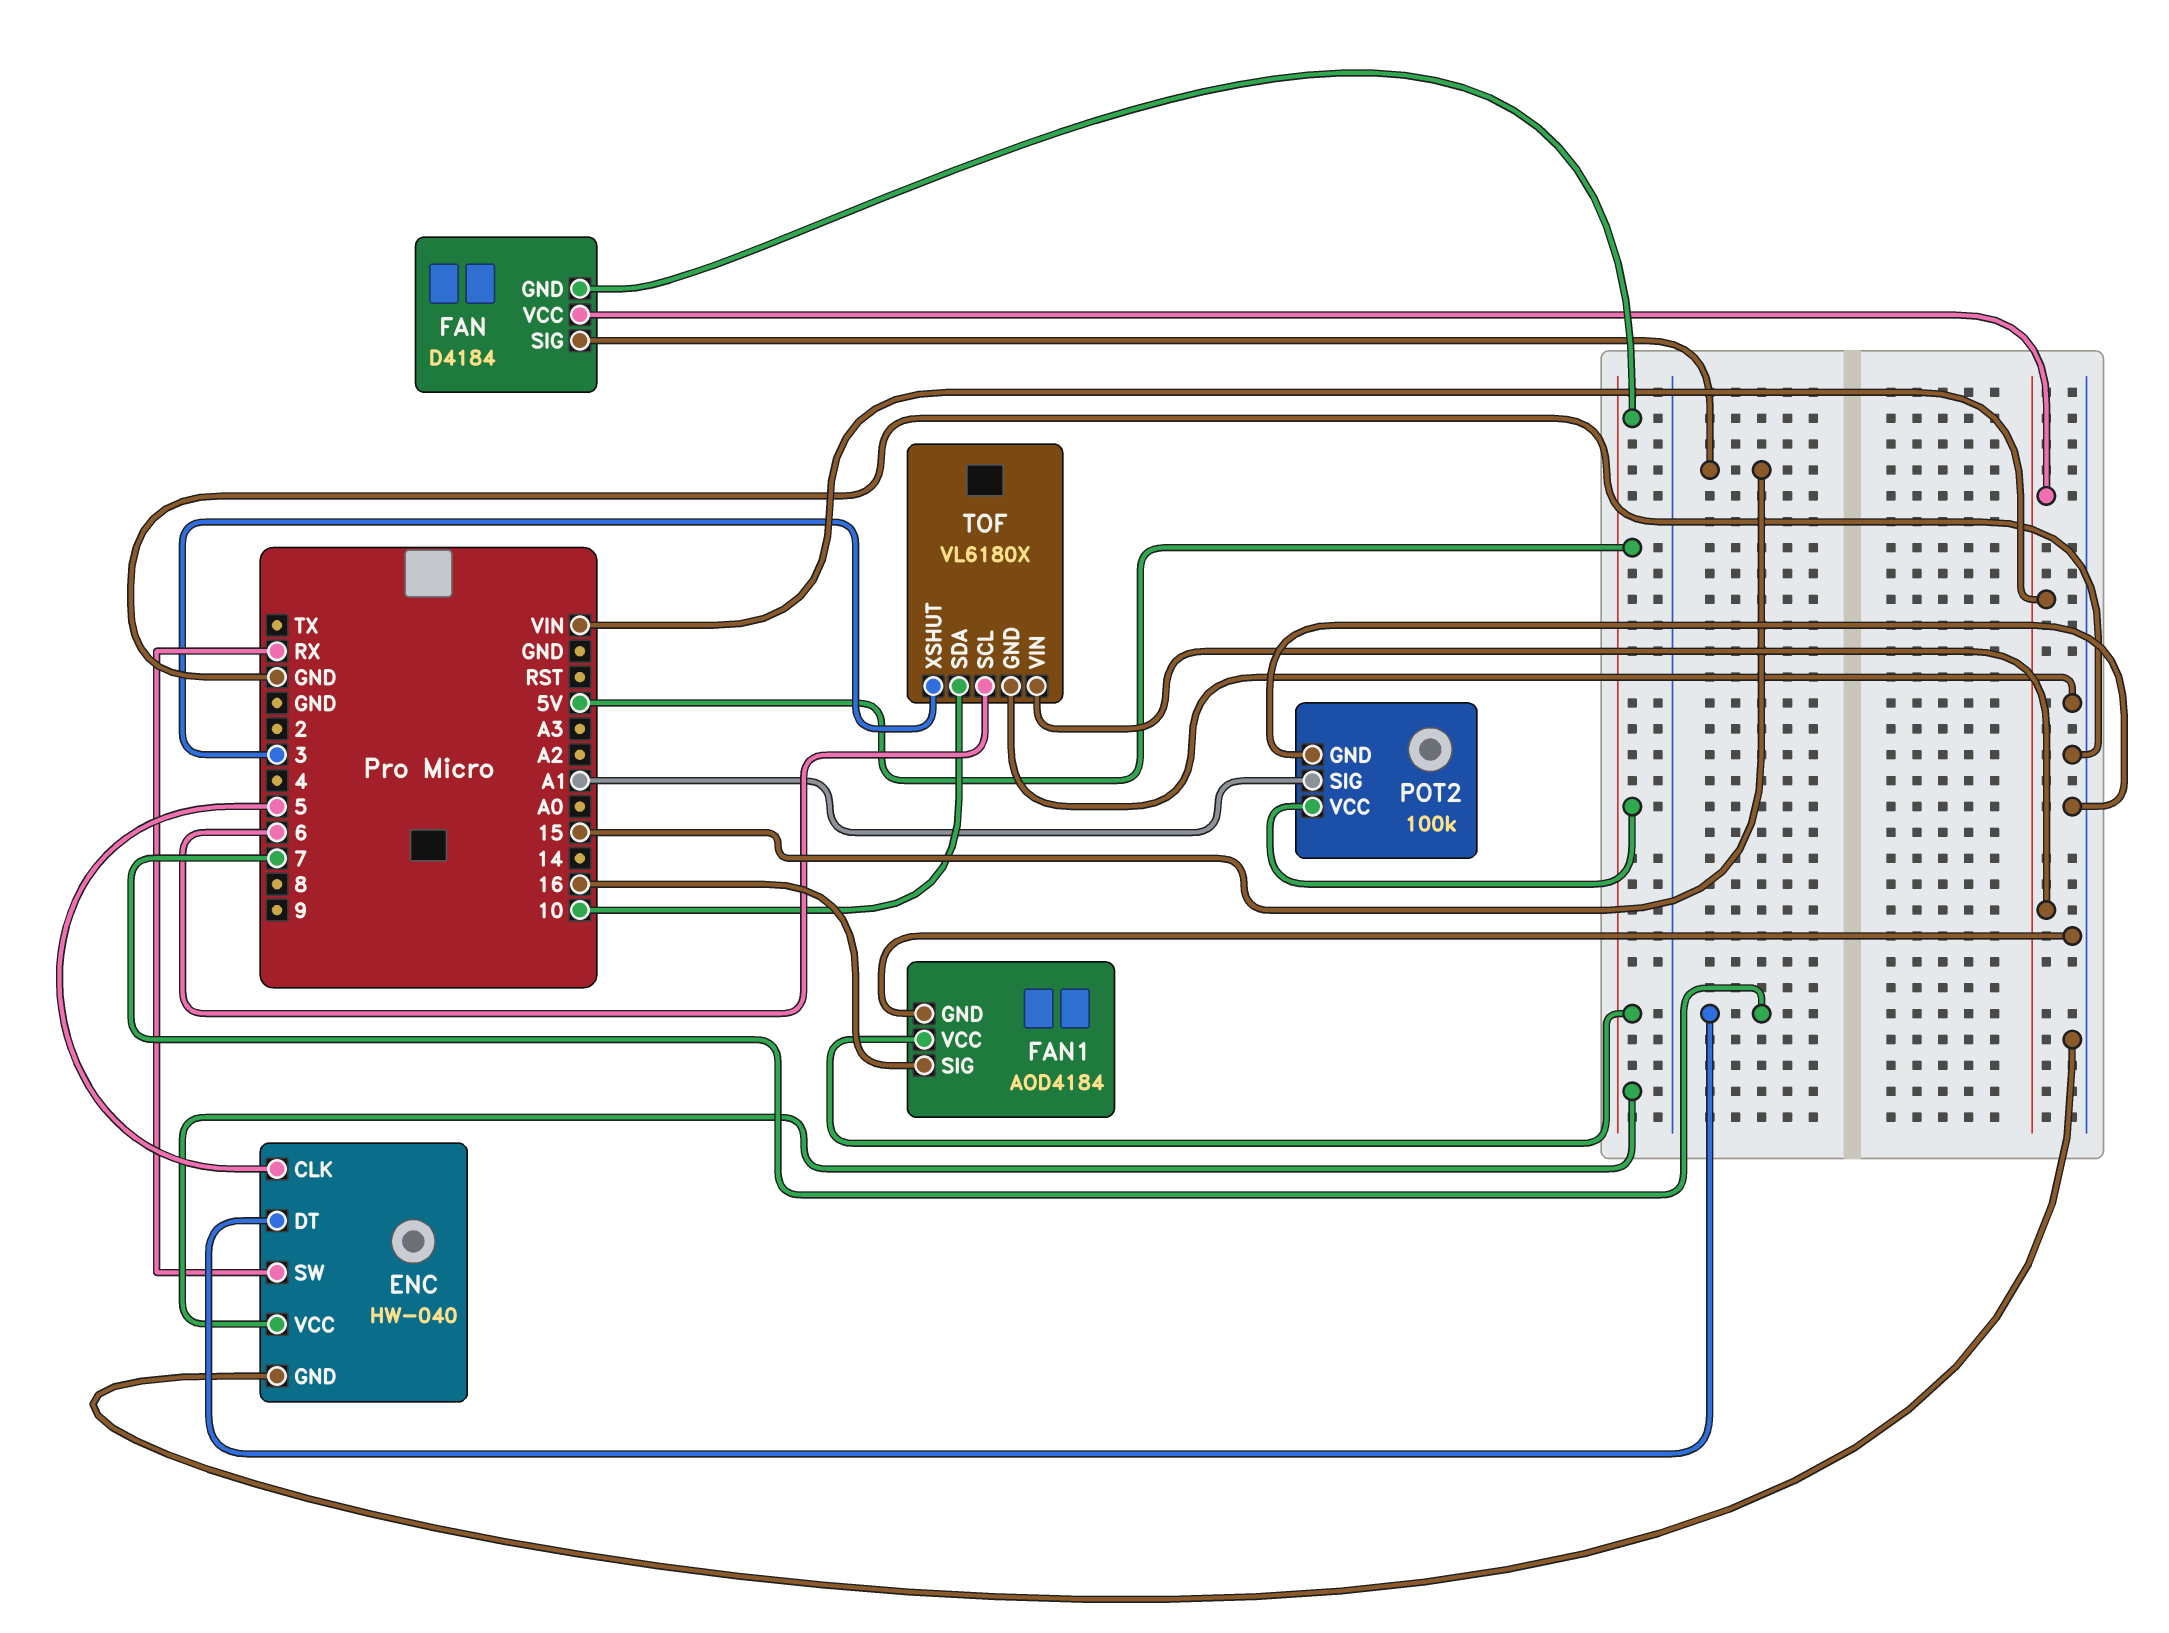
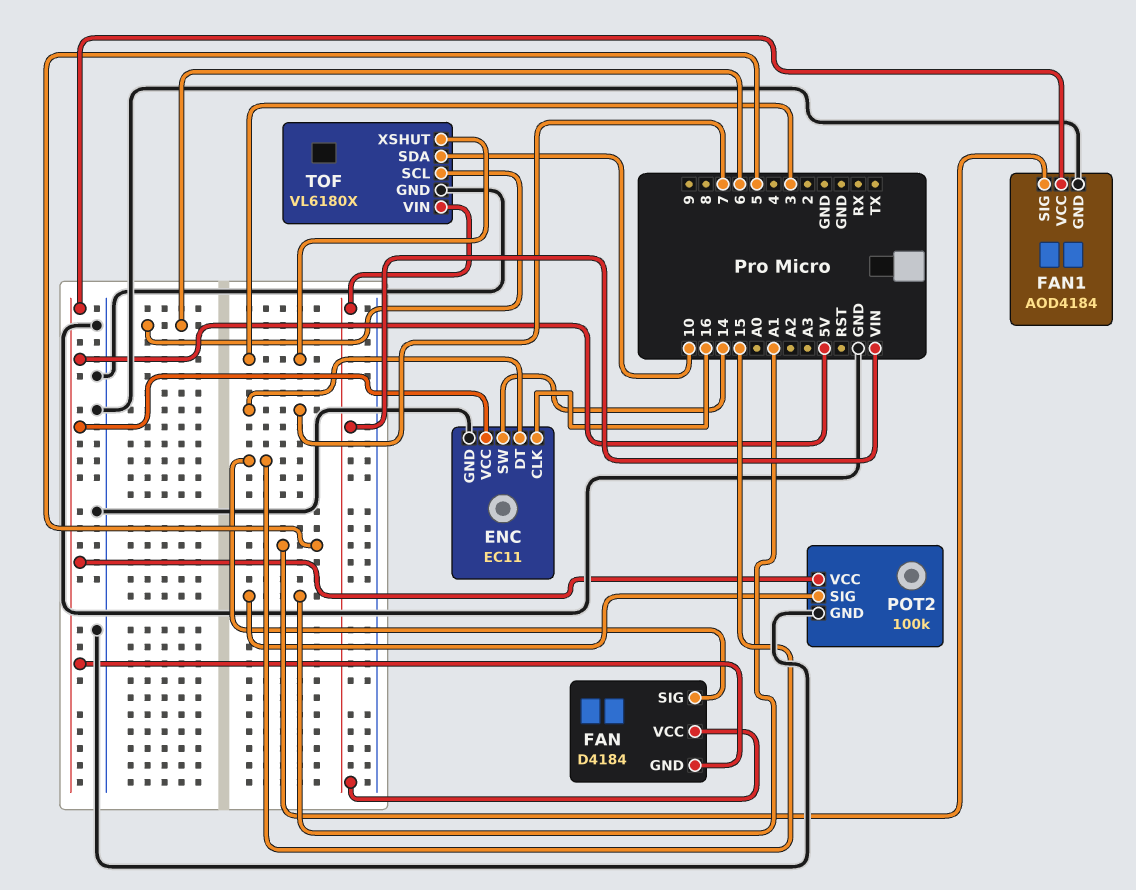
ENC: HW-040 -> EC11
ENC pin CLK: 5 -> 16
ENC pin SW: RX -> 14
FAN1 pin SIG: 16 -> 5

